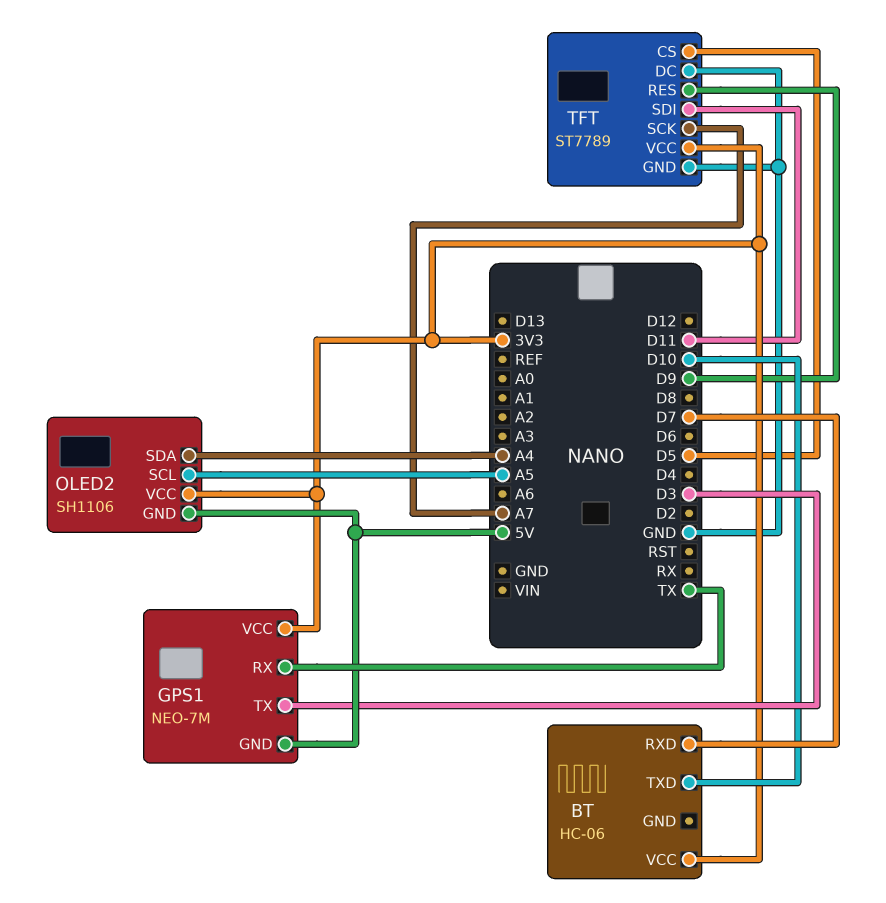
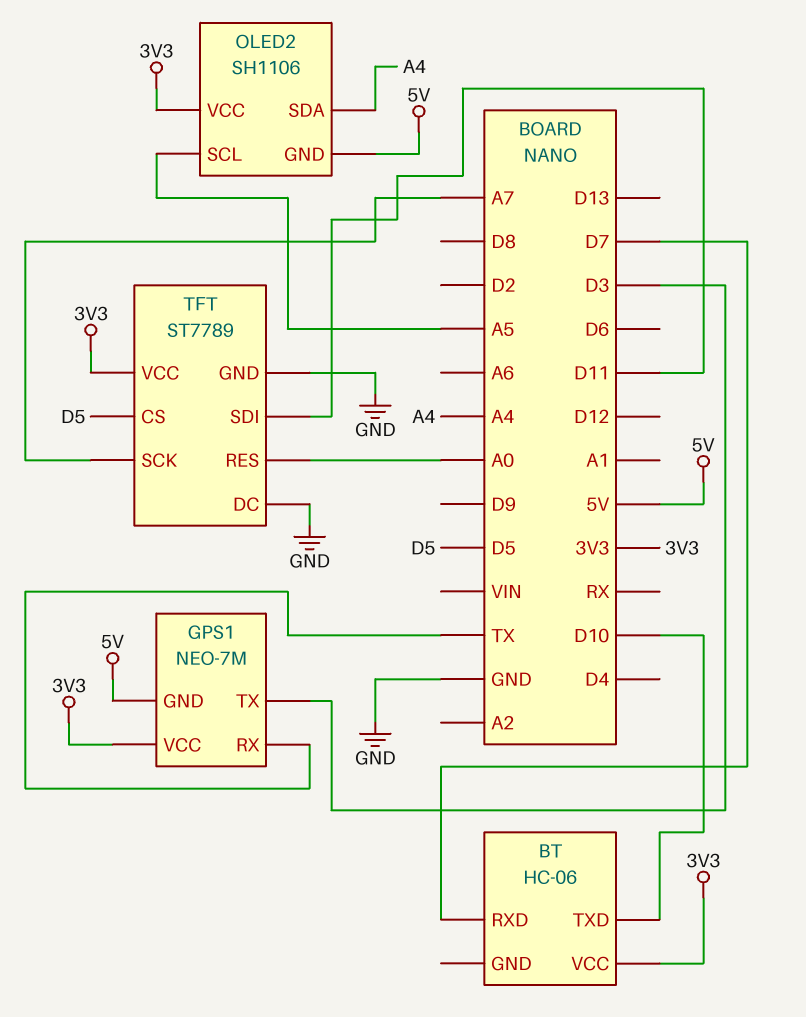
TFT pin RES: D9 -> A0

